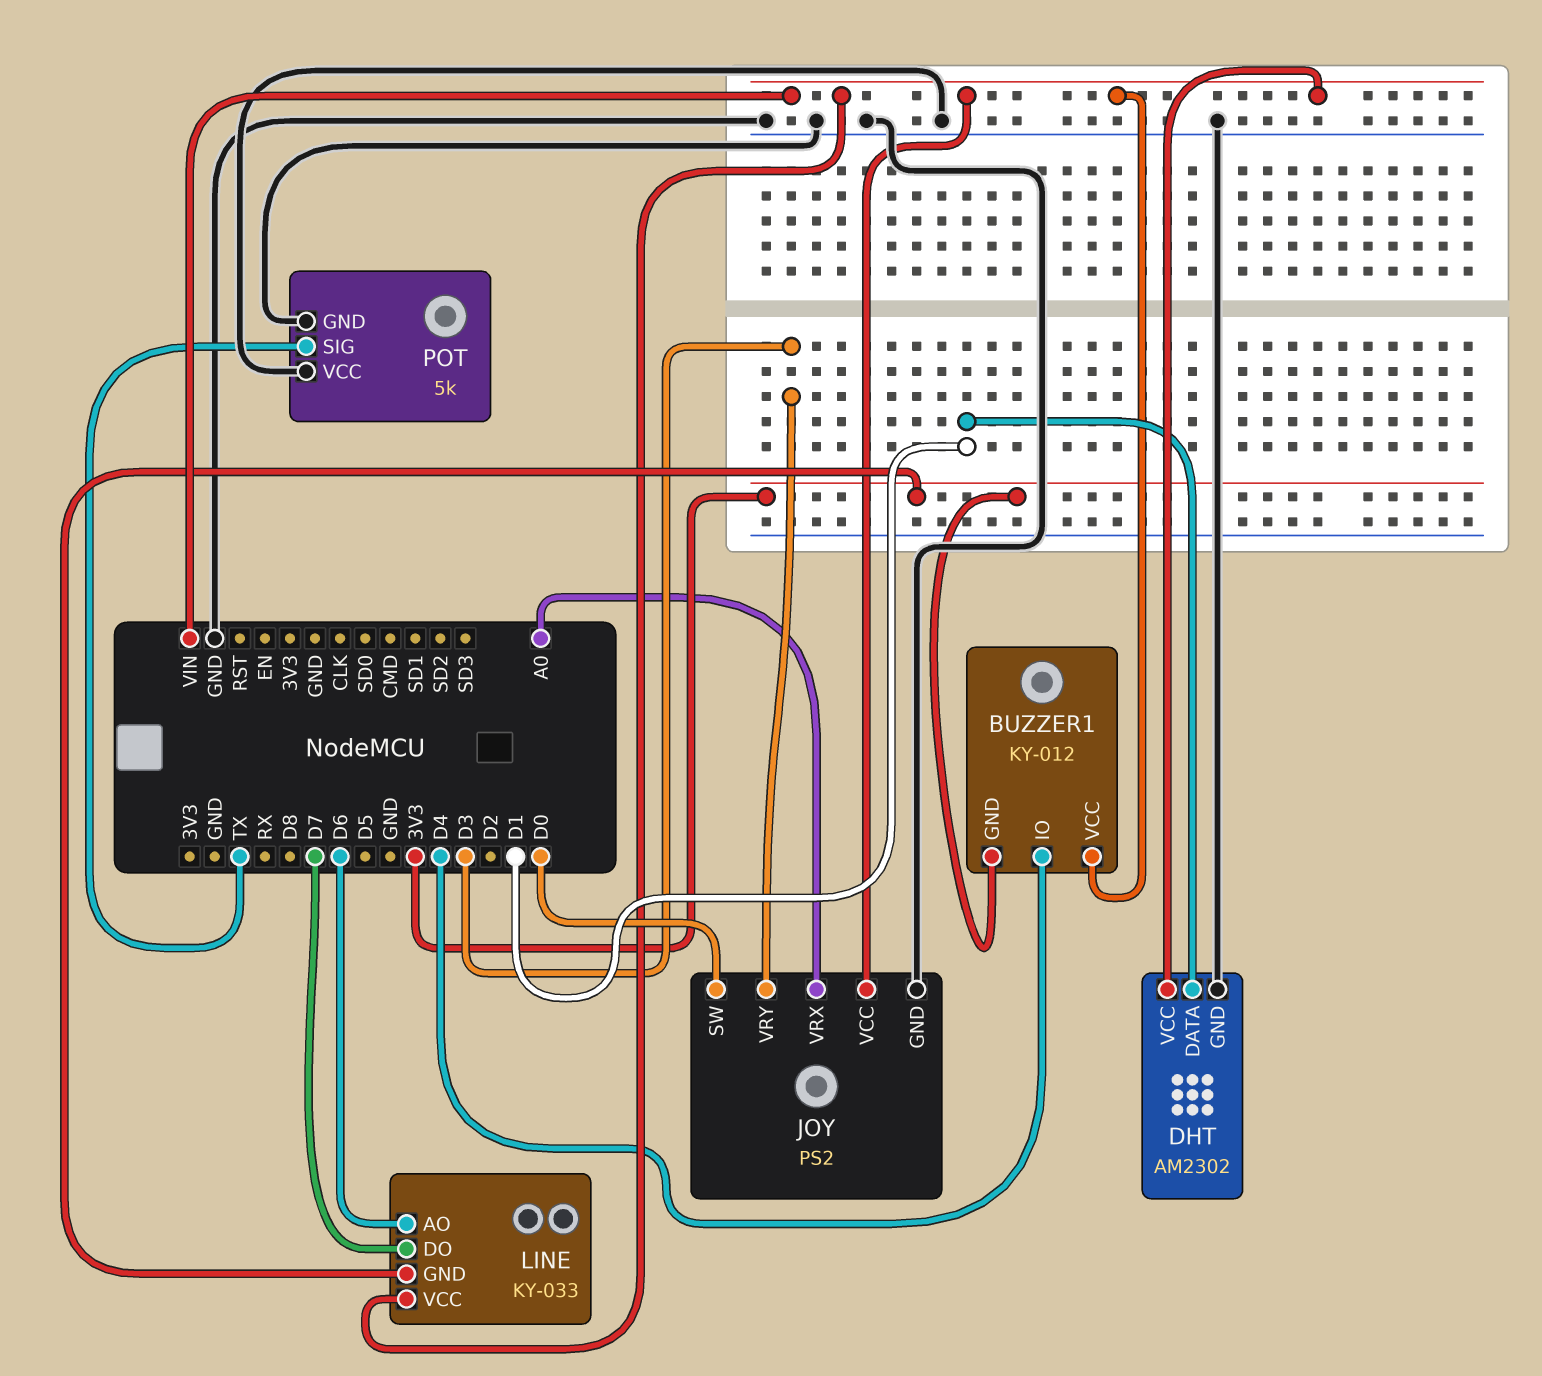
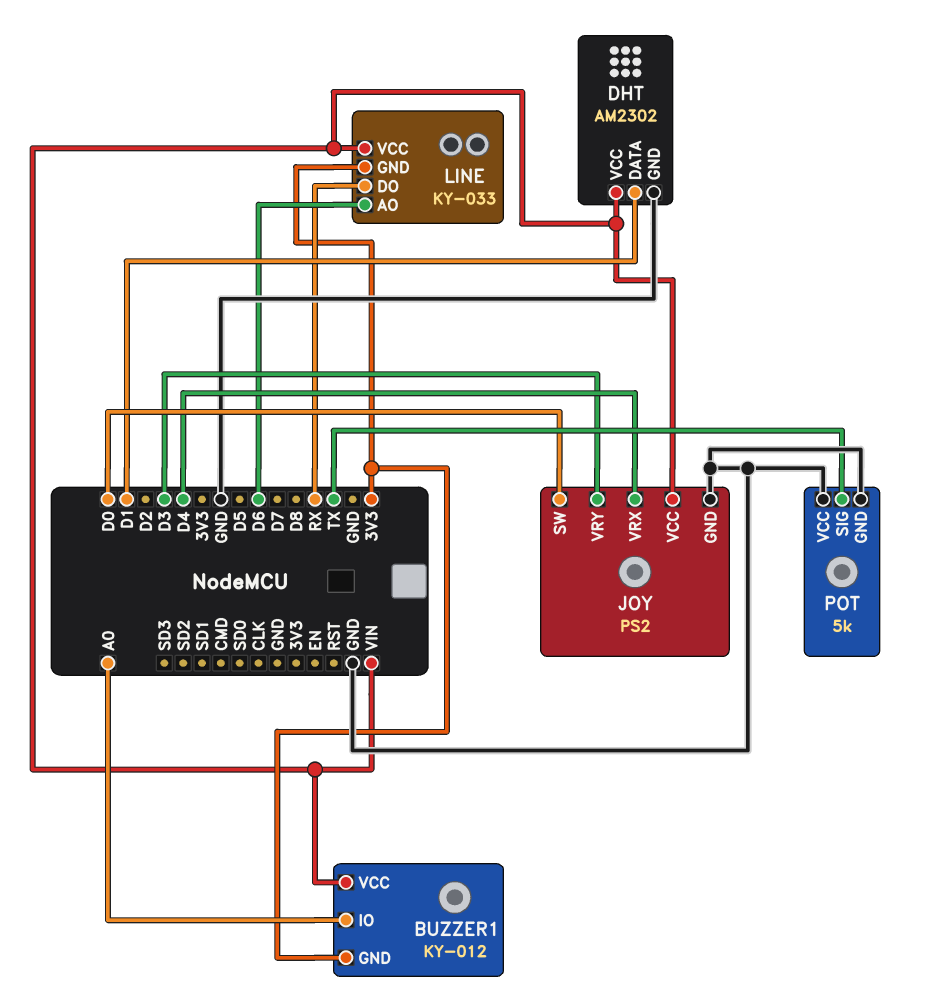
BUZZER1 pin IO: D4 -> A0
JOY pin VRX: A0 -> D4
LINE pin DO: D7 -> RX

